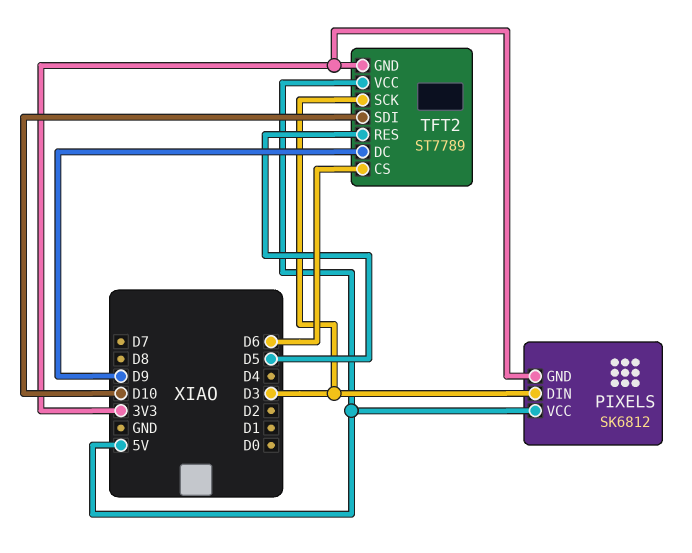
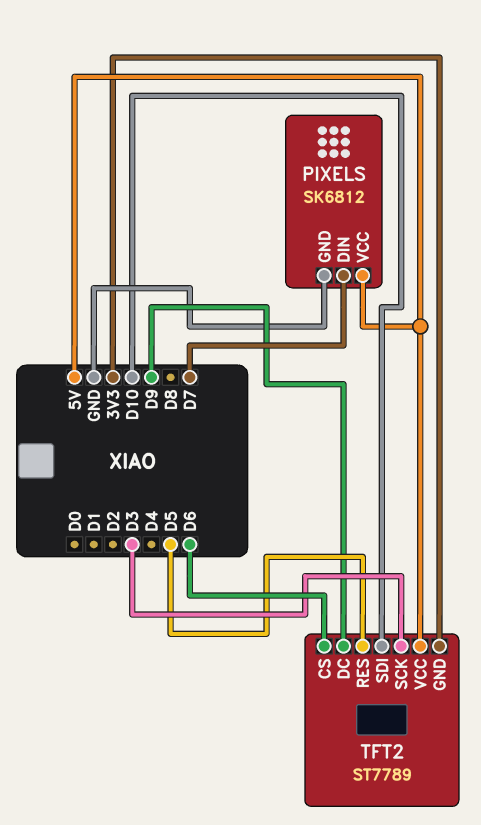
PIXELS pin DIN: D3 -> D7
PIXELS pin GND: 3V3 -> GND

